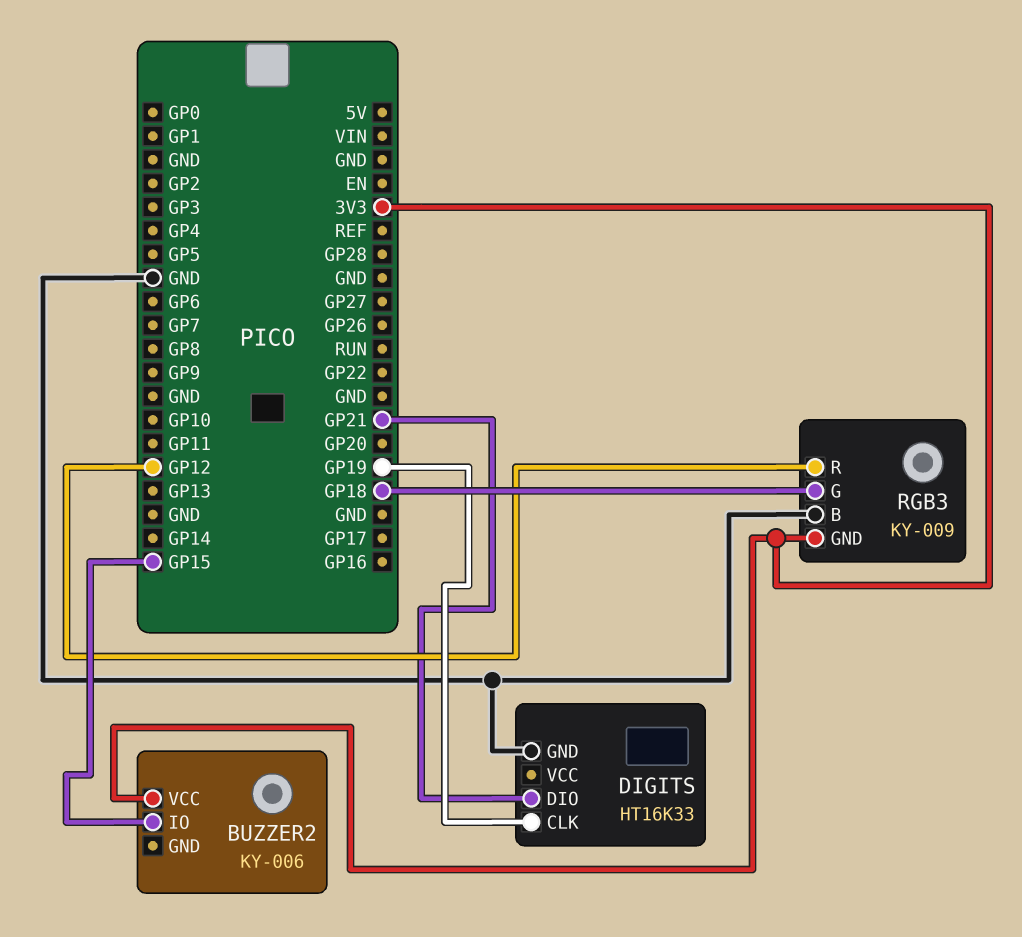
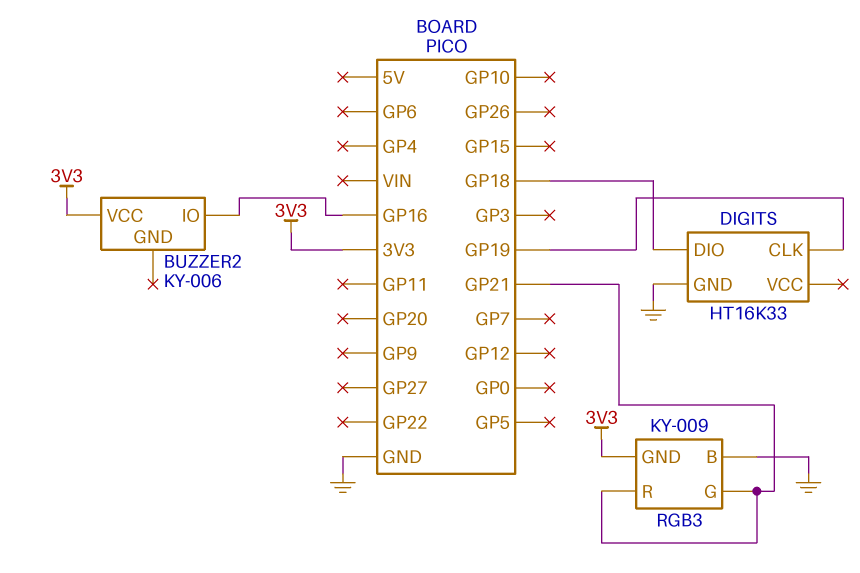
BUZZER2 pin IO: GP15 -> GP16
DIGITS pin DIO: GP21 -> GP18
RGB3 pin G: GP18 -> GP21
RGB3 pin R: GP12 -> GP21

